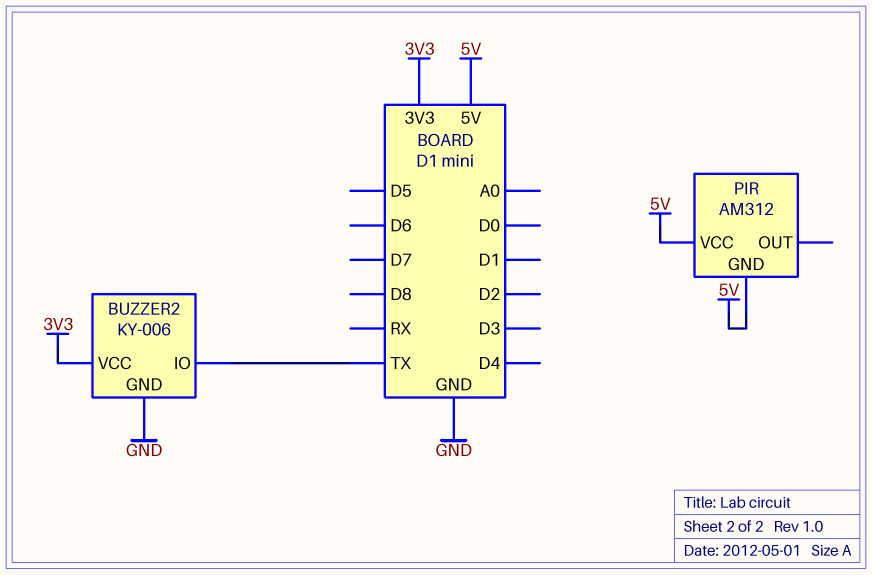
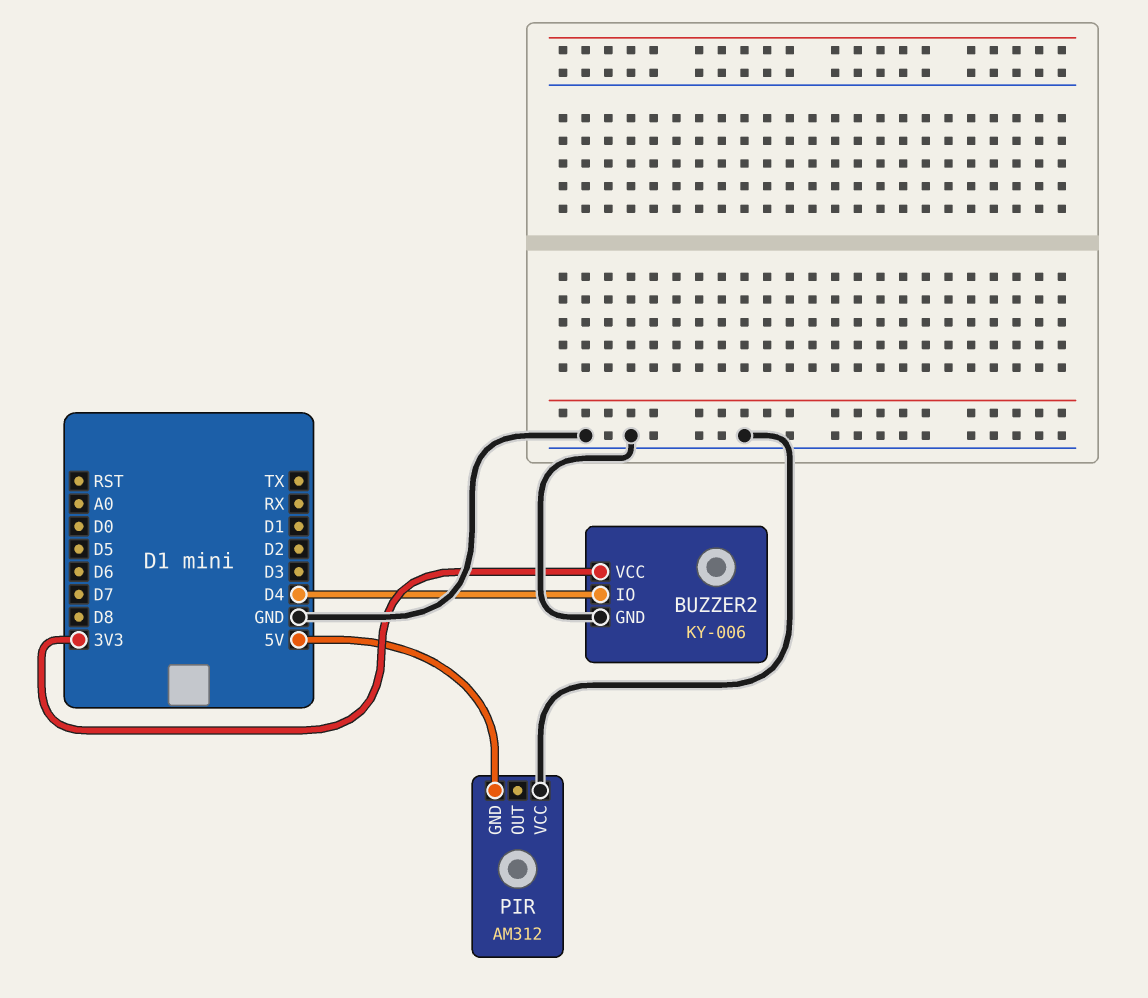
BUZZER2 pin IO: TX -> D4
PIR pin VCC: 5V -> GND

